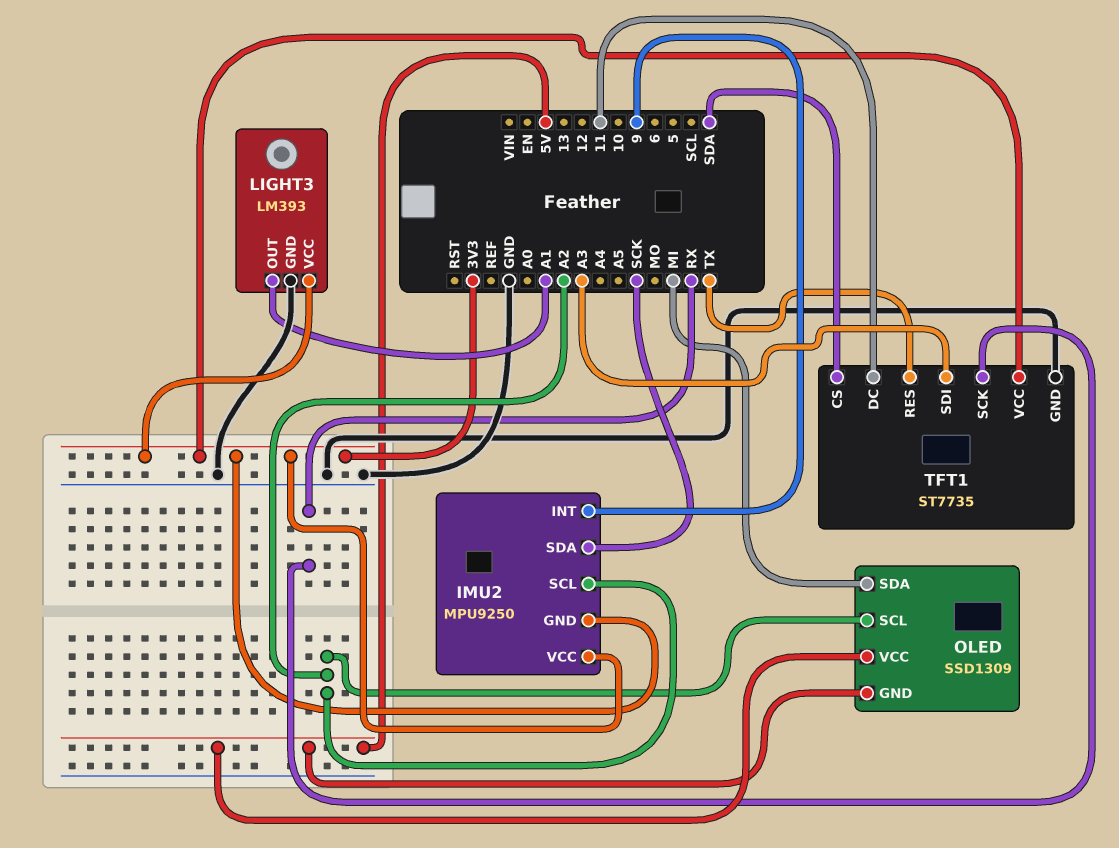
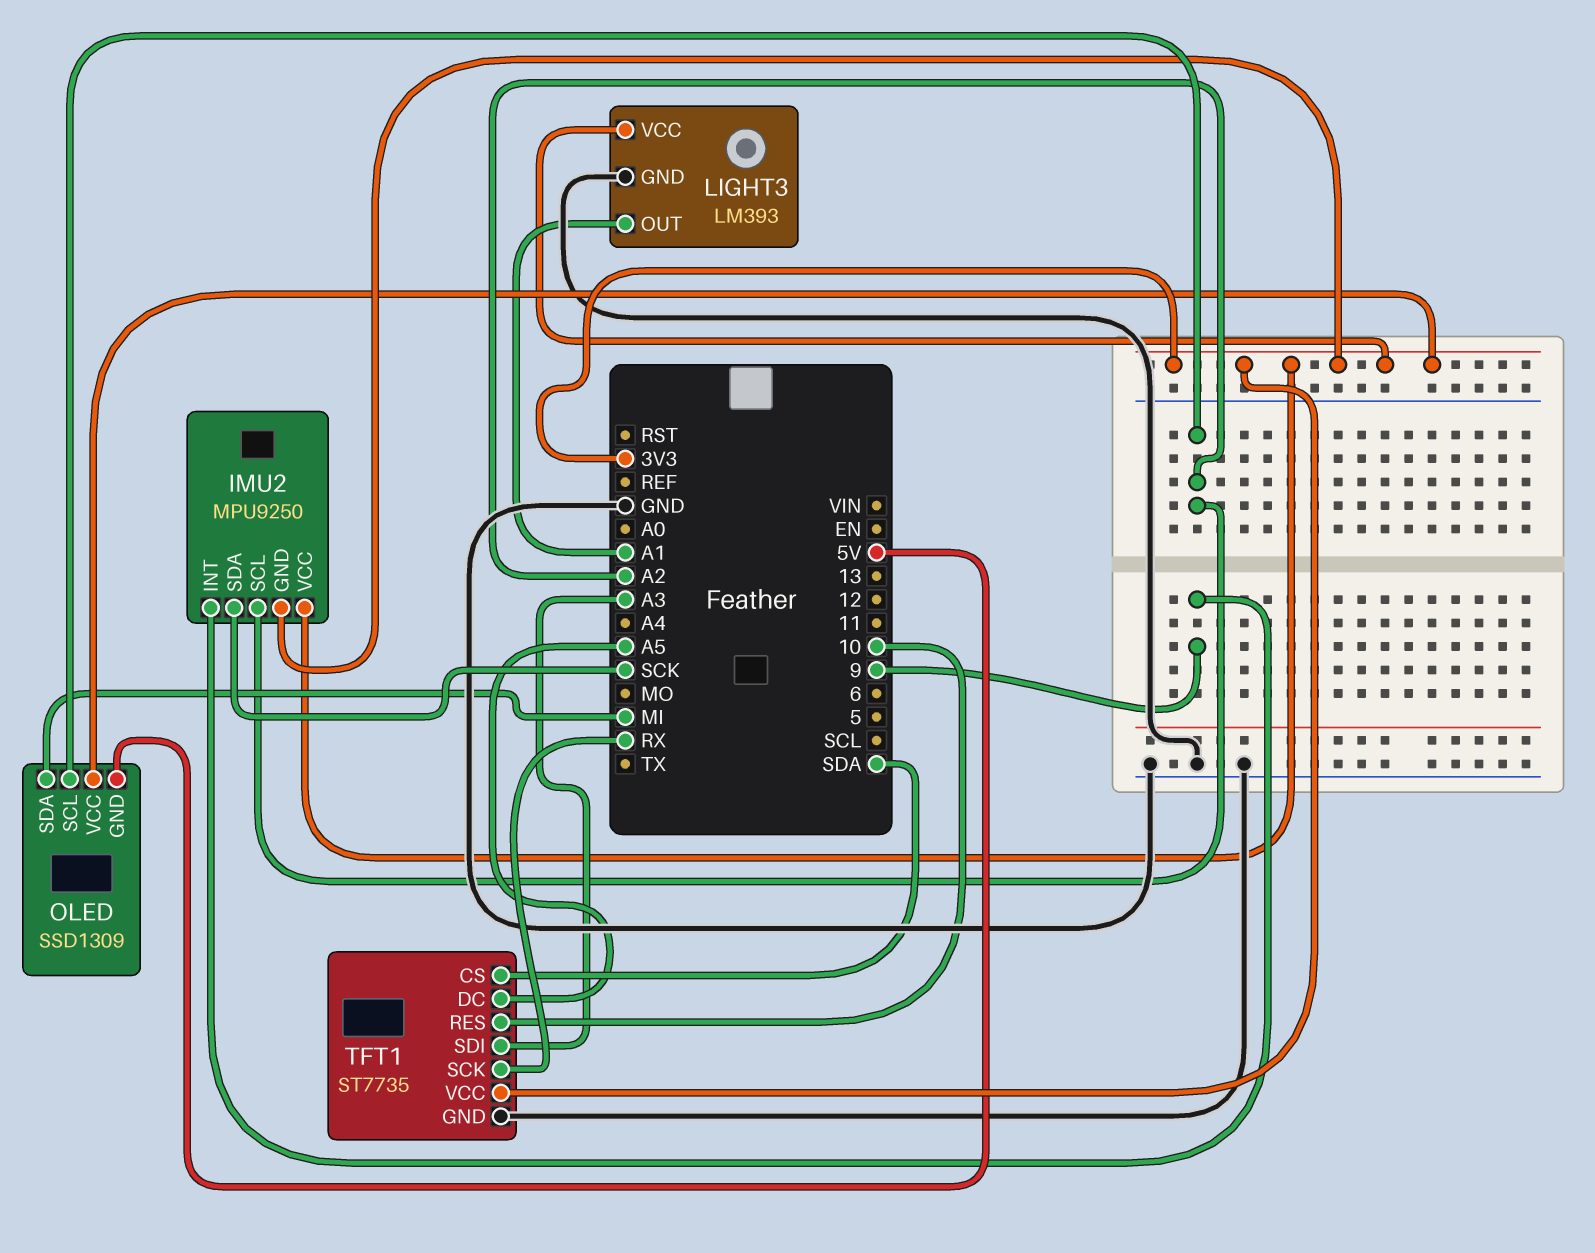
OLED pin VCC: 5V -> 3V3
TFT1 pin DC: 11 -> A5
TFT1 pin RES: TX -> 10

